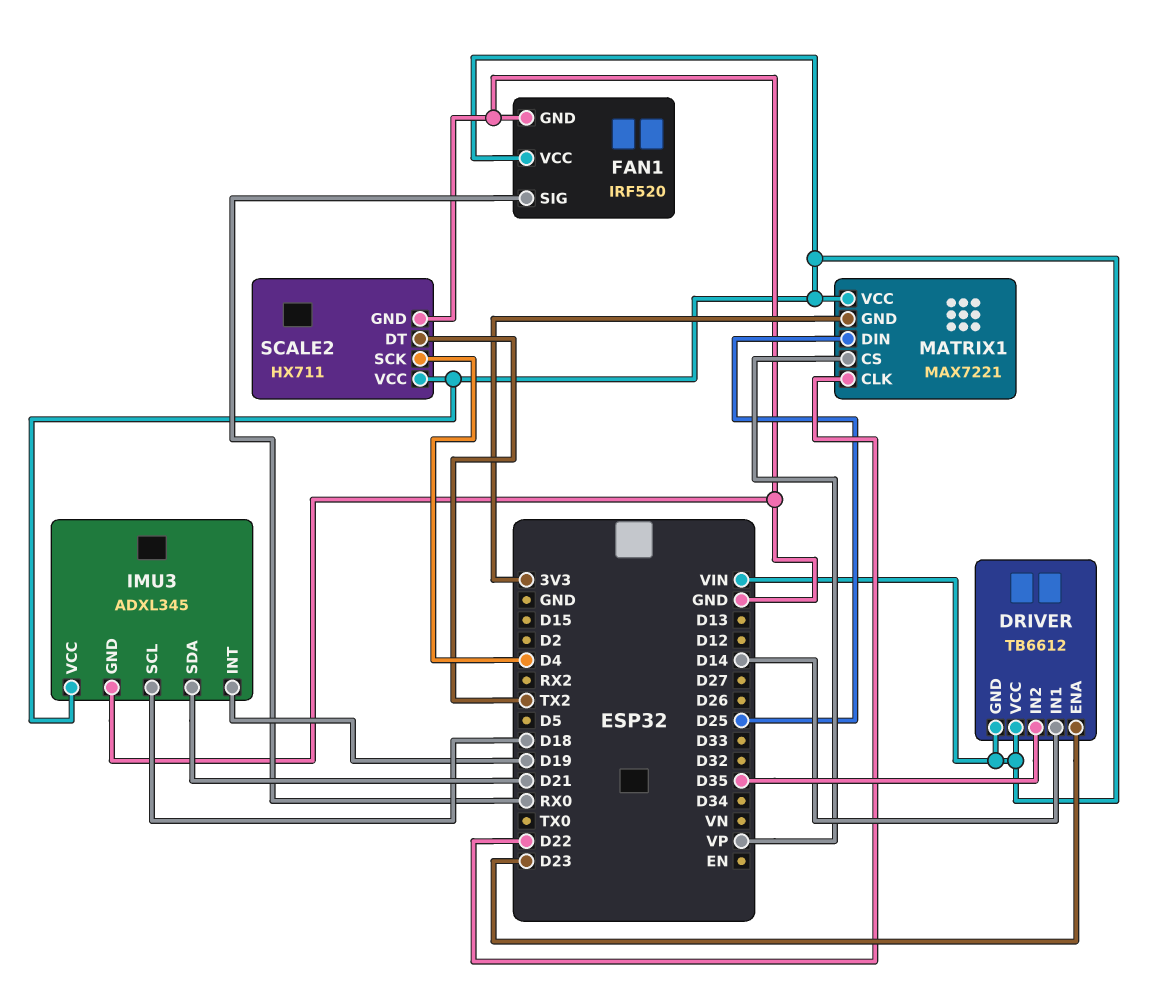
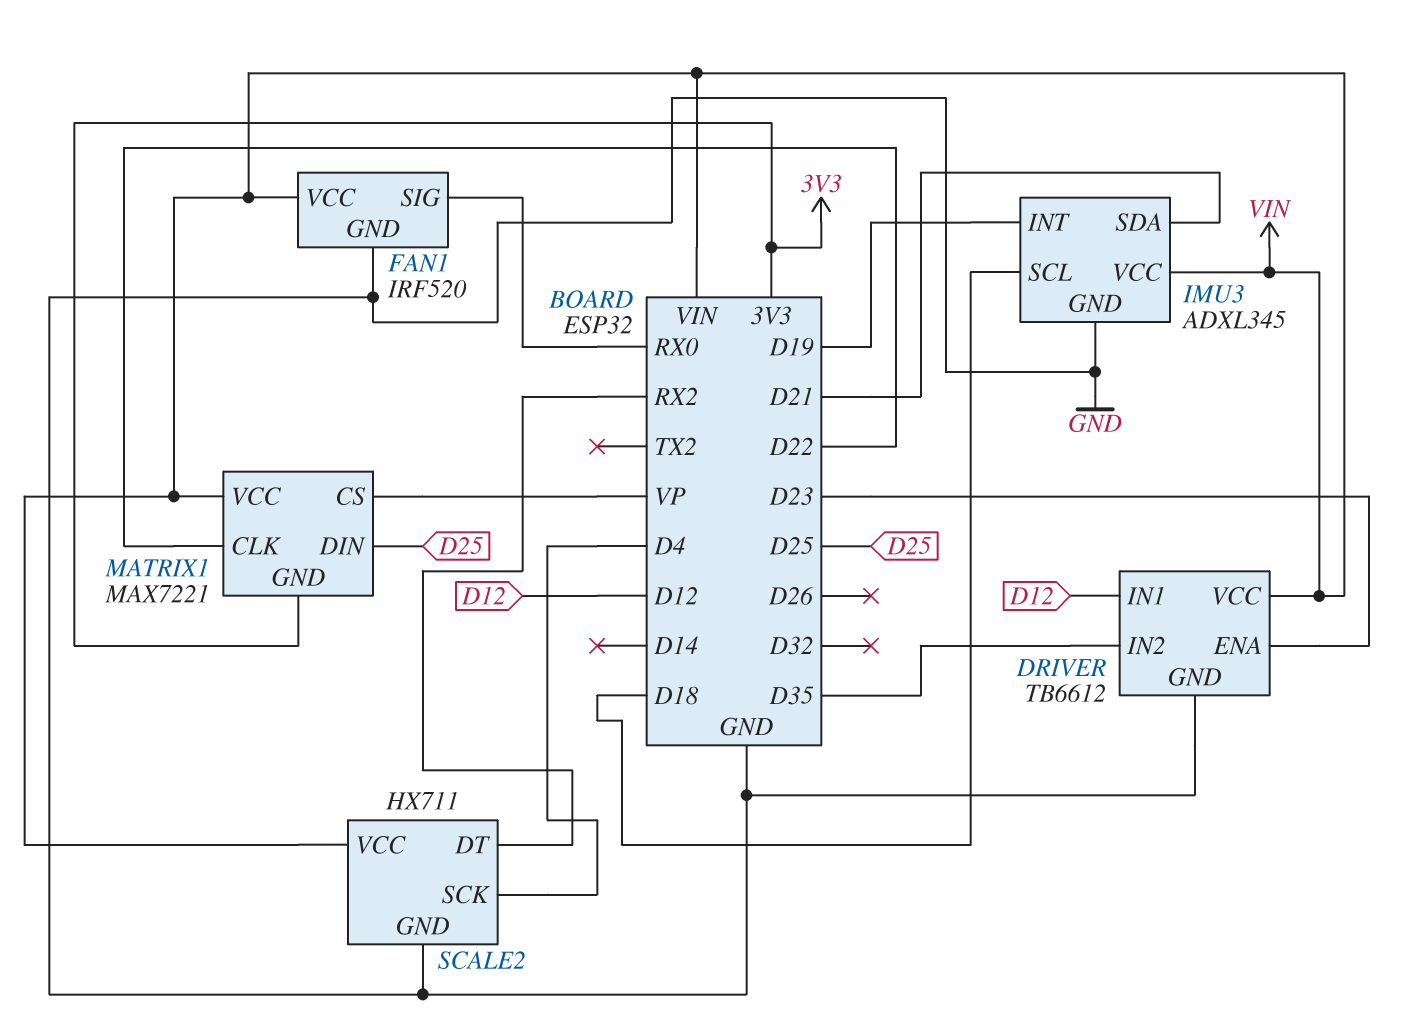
DRIVER pin GND: VIN -> GND
DRIVER pin IN1: D14 -> D12
SCALE2 pin DT: TX2 -> RX2

